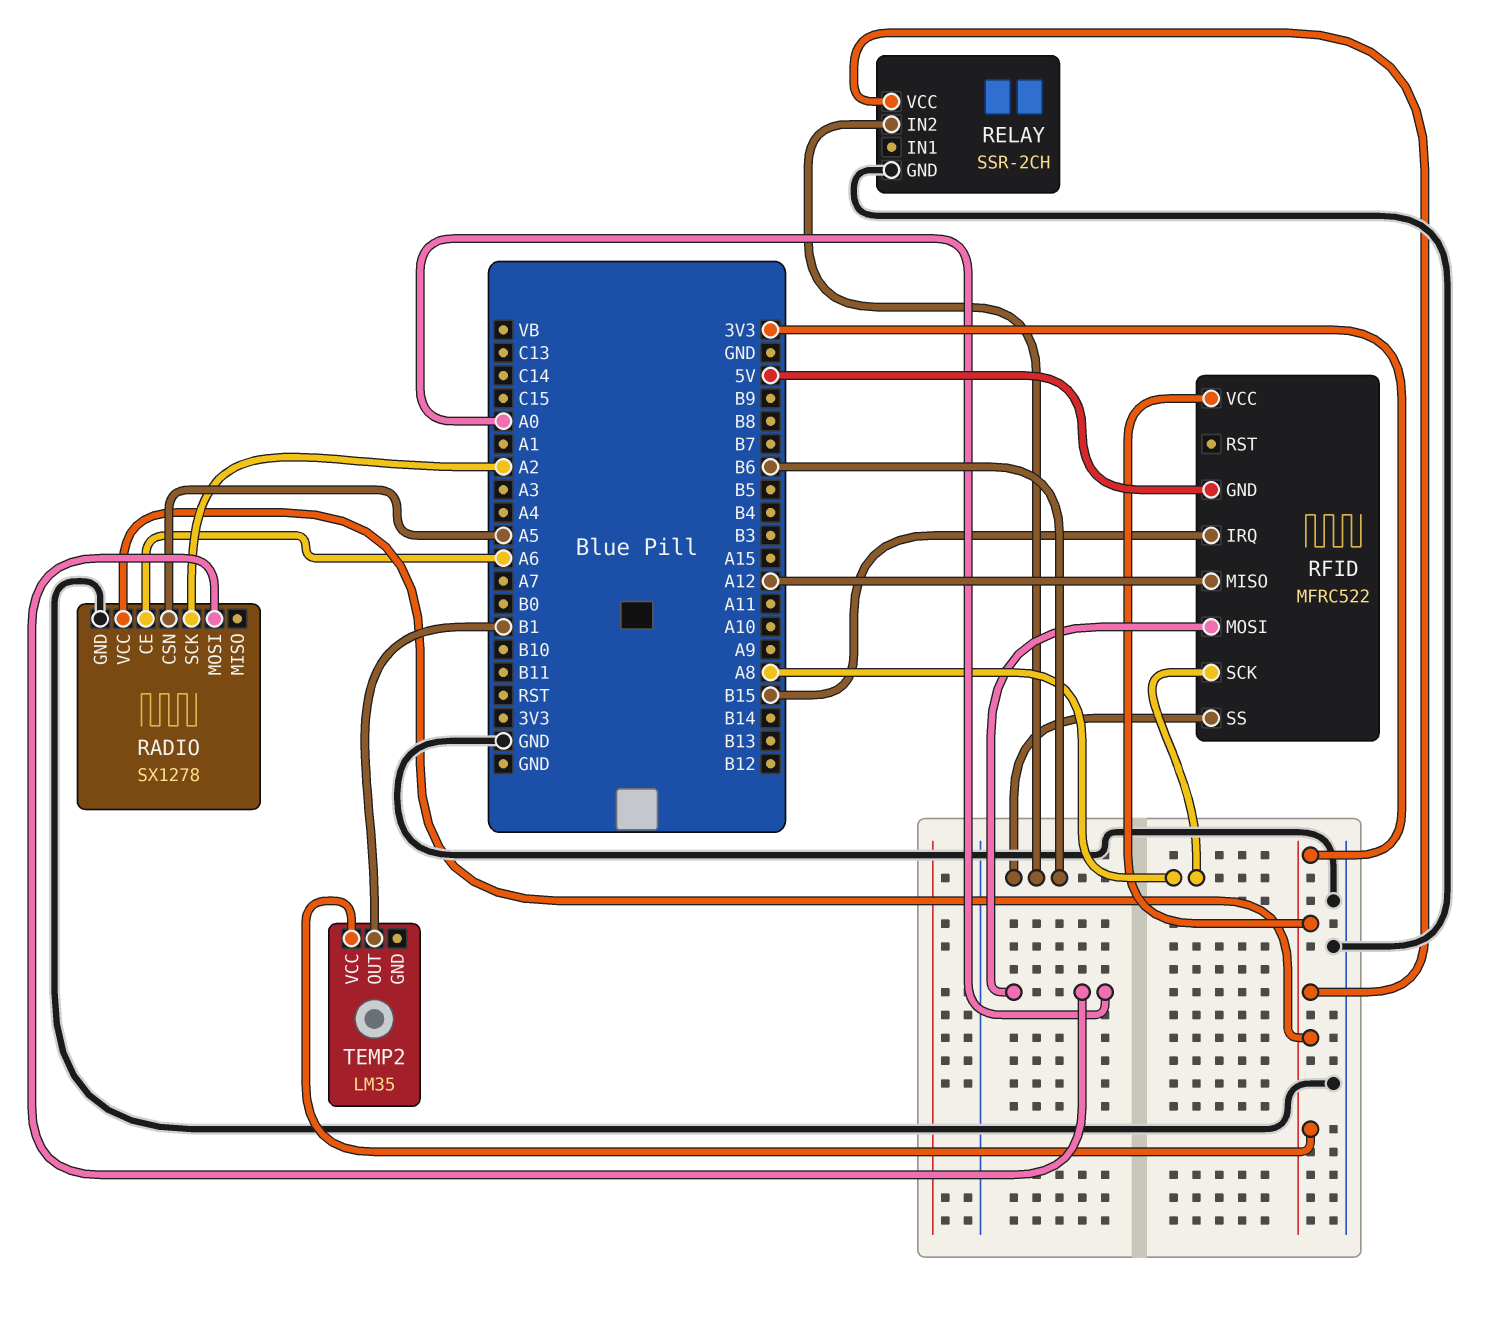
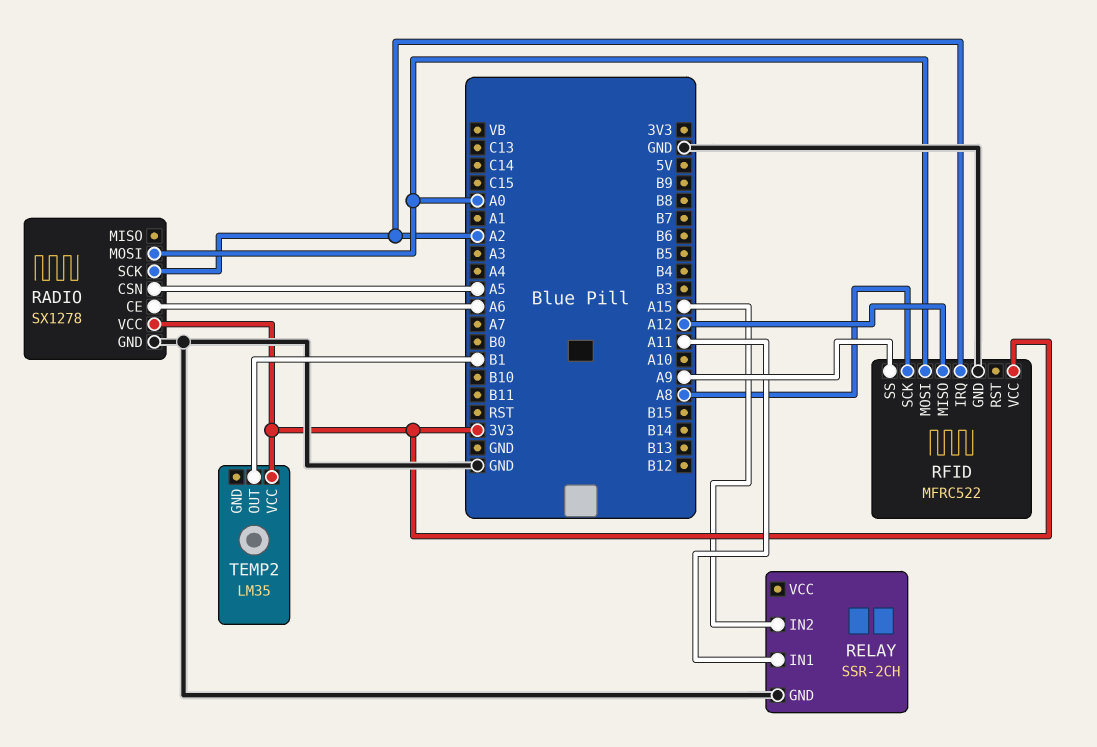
RELAY pin IN1: none -> A11
RELAY pin IN2: B6 -> A15
RELAY pin VCC: 3V3 -> none
RFID pin GND: 5V -> GND
RFID pin IRQ: B15 -> A2
RFID pin SS: B6 -> A9

